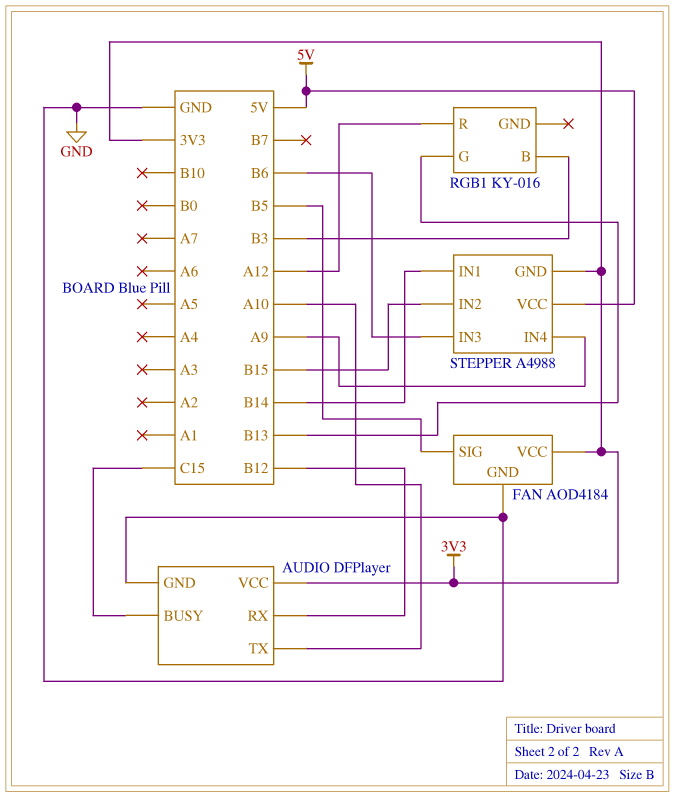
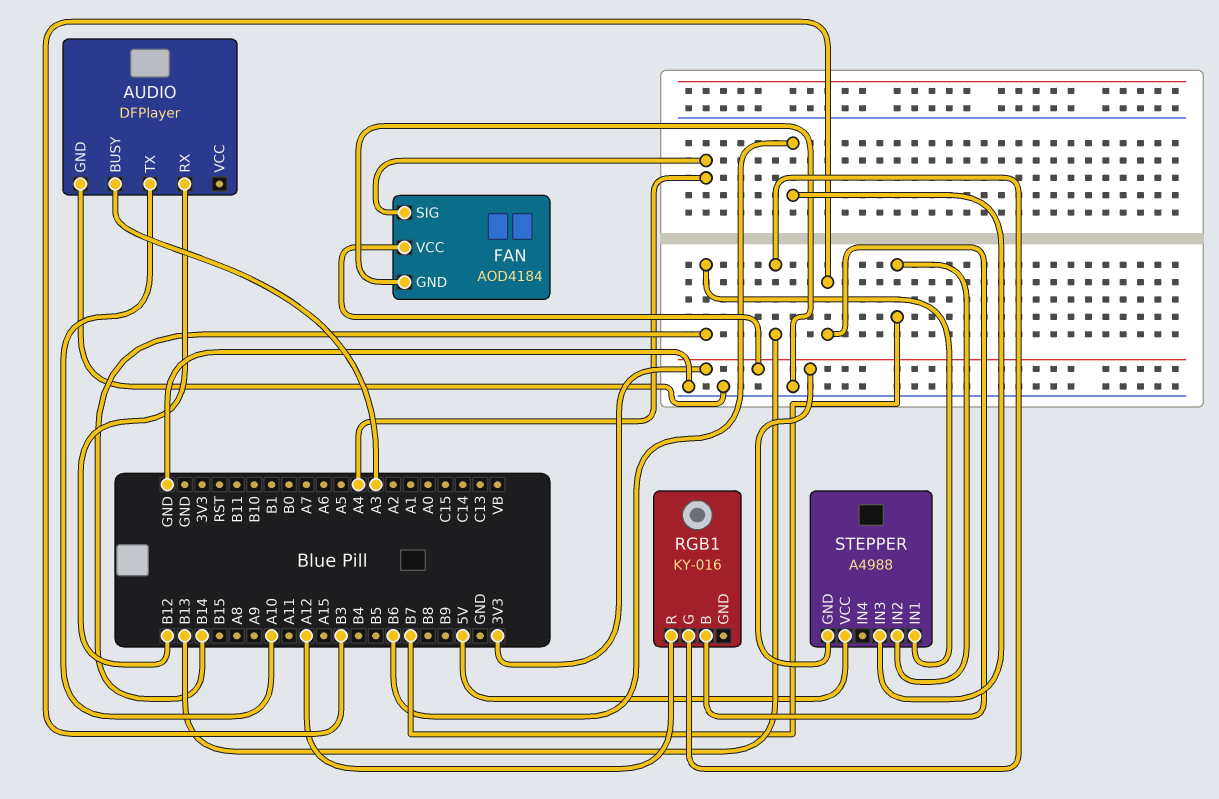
AUDIO pin BUSY: C15 -> A3
AUDIO pin VCC: 3V3 -> none
FAN pin SIG: B5 -> A4
STEPPER pin IN2: B15 -> B7
STEPPER pin IN4: A9 -> none

